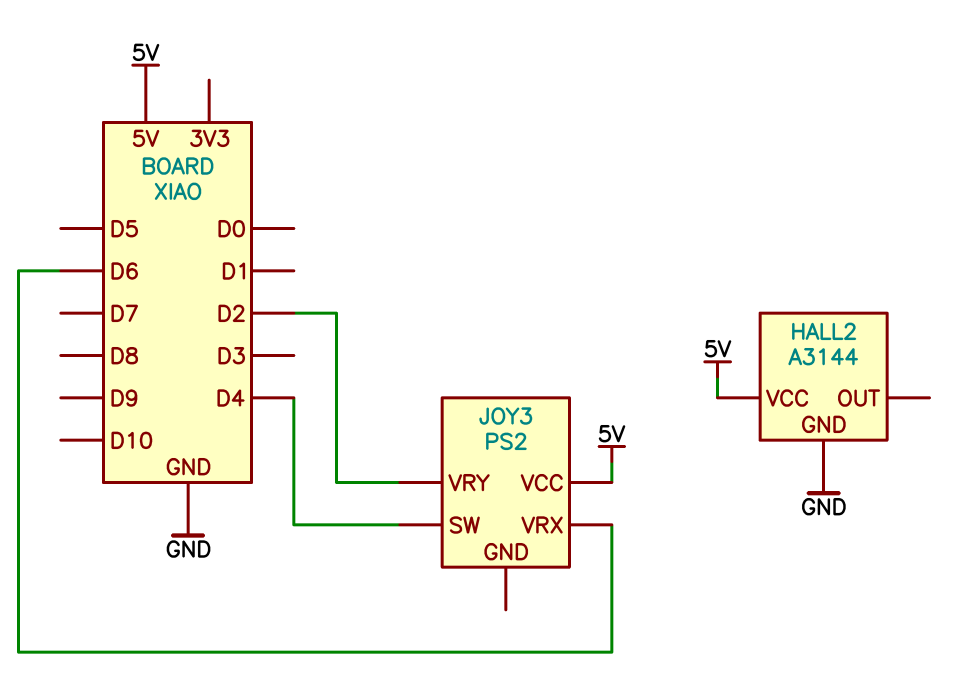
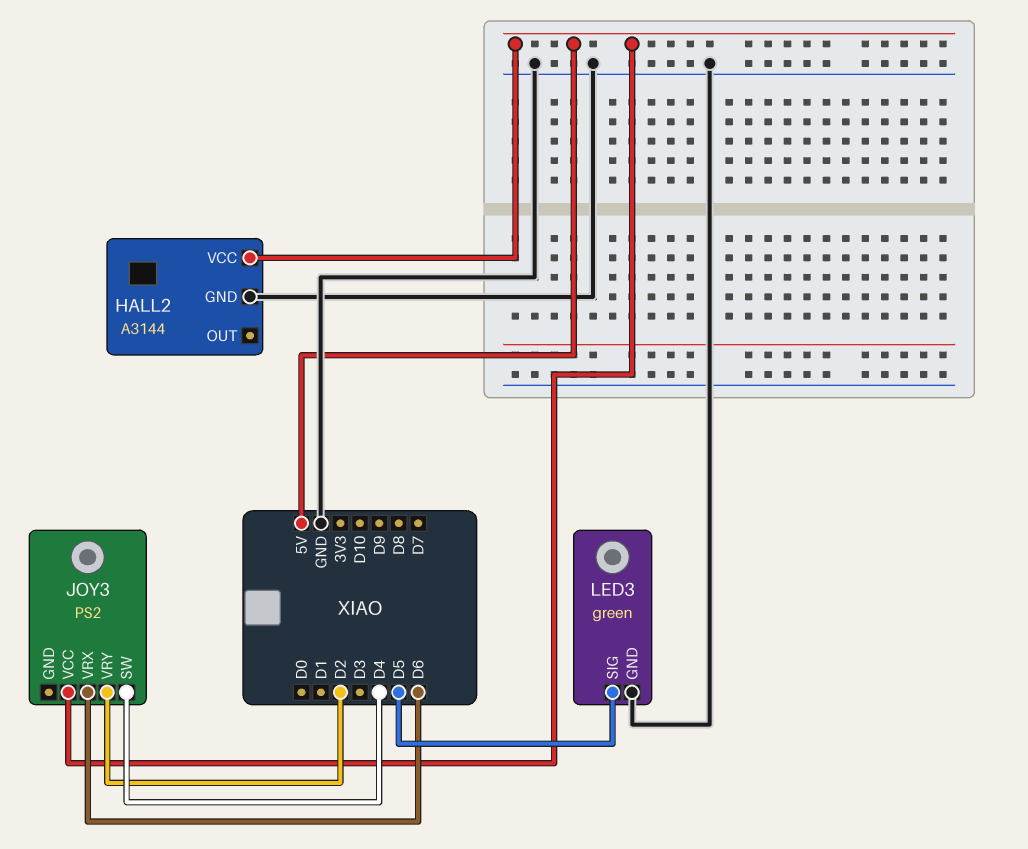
LED3: none -> green
LED3 pin GND: none -> GND
LED3 pin SIG: none -> D5

